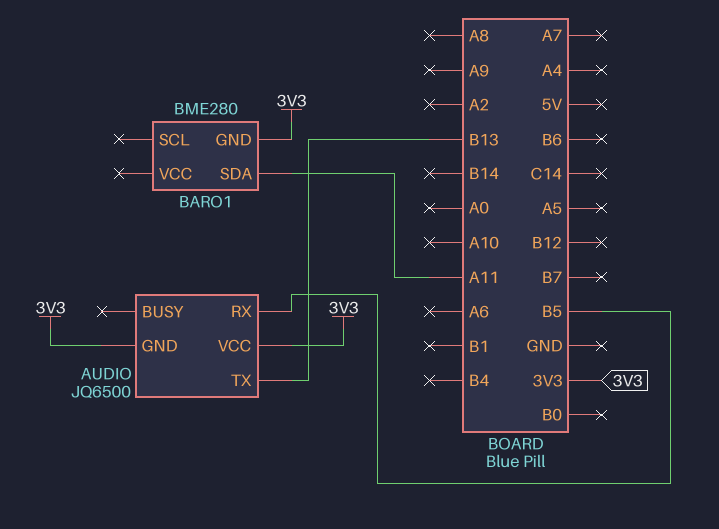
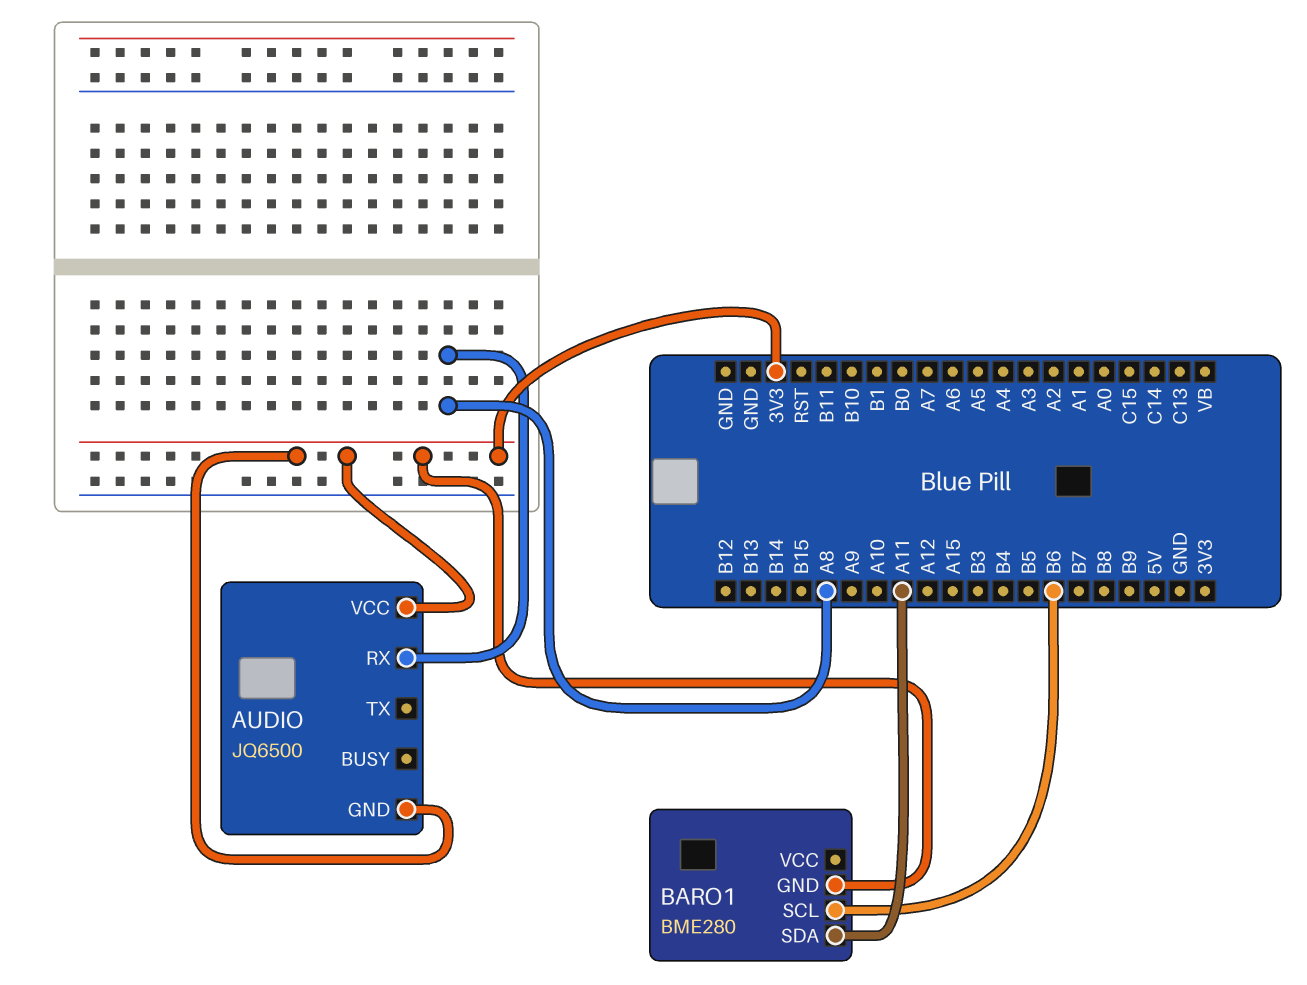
AUDIO pin RX: B5 -> A8
AUDIO pin TX: B13 -> none
BARO1 pin SCL: none -> B6

